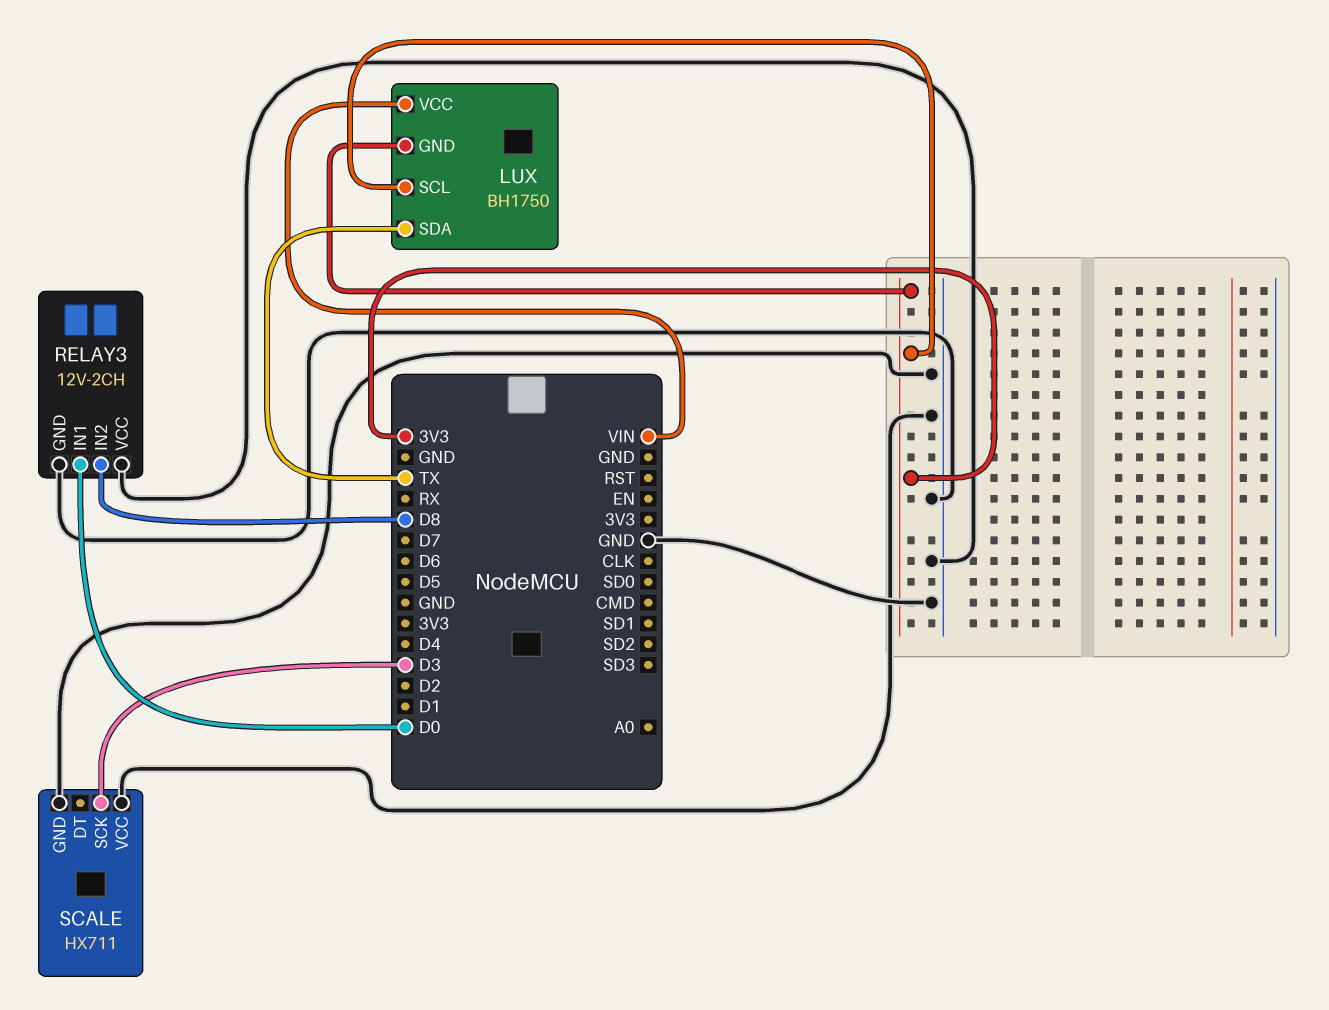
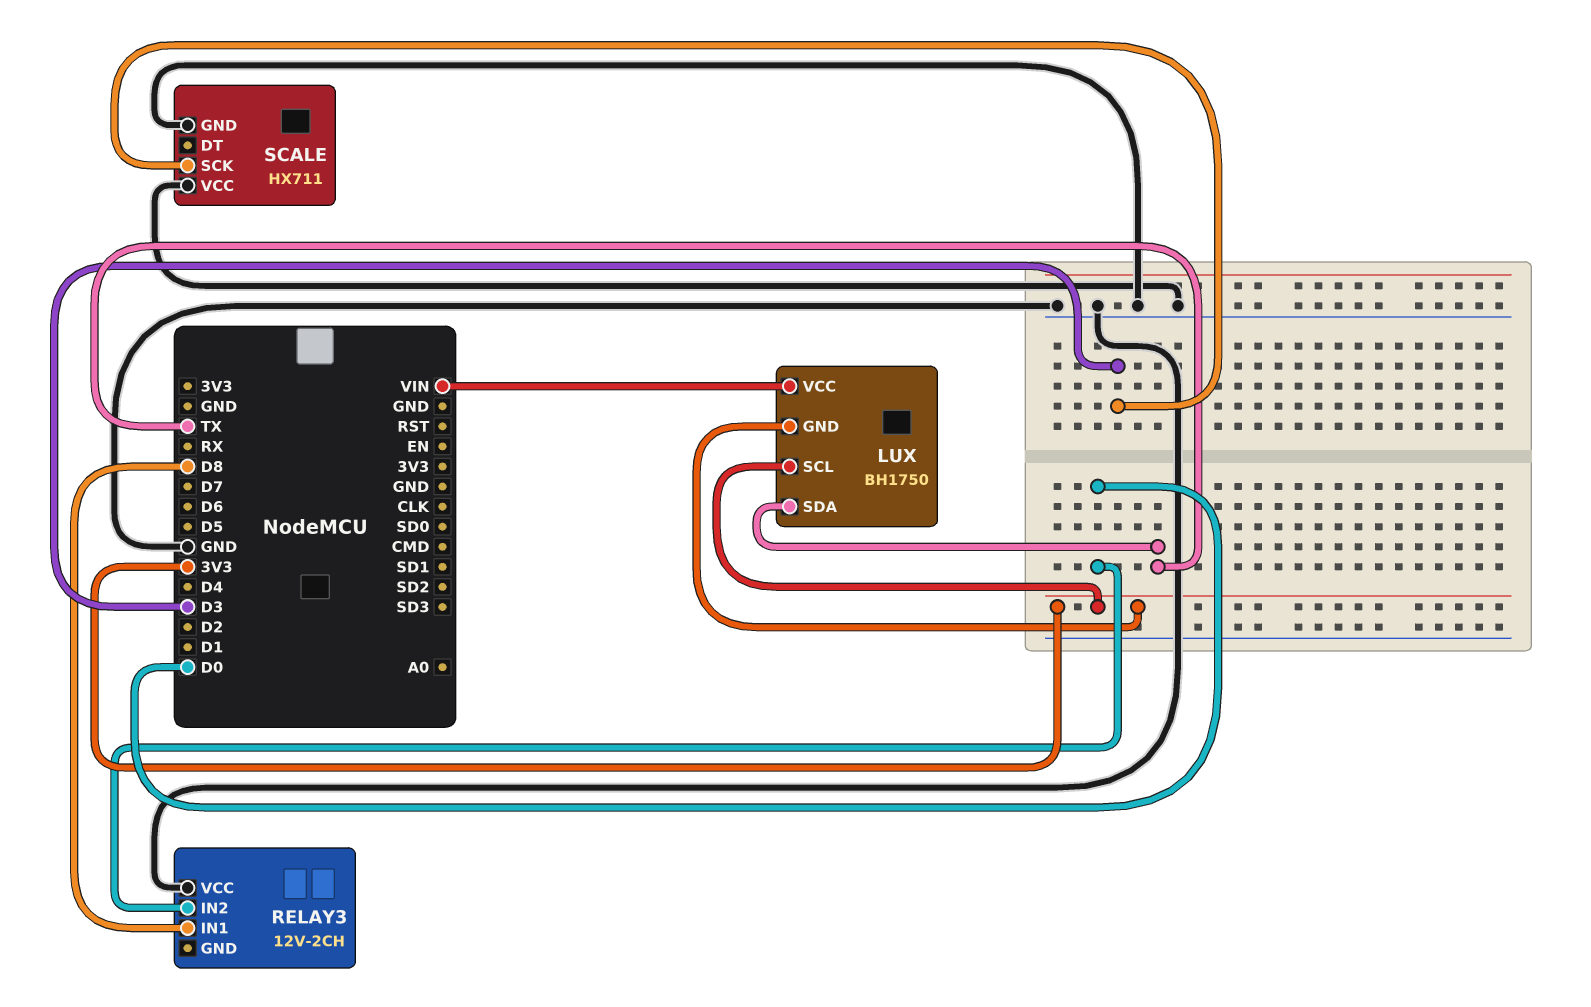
RELAY3 pin GND: GND -> none
RELAY3 pin IN1: D0 -> D8
RELAY3 pin IN2: D8 -> D0

